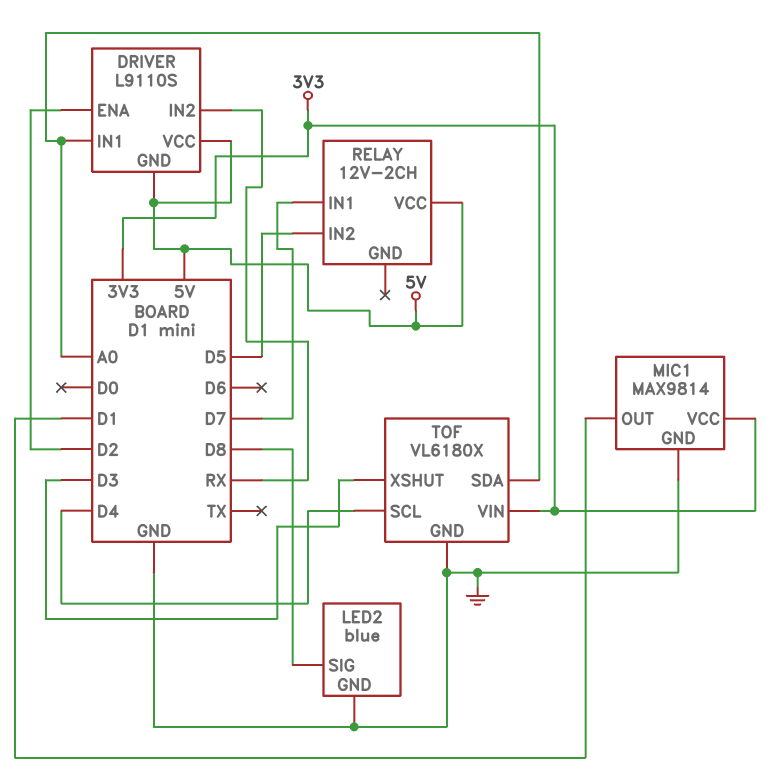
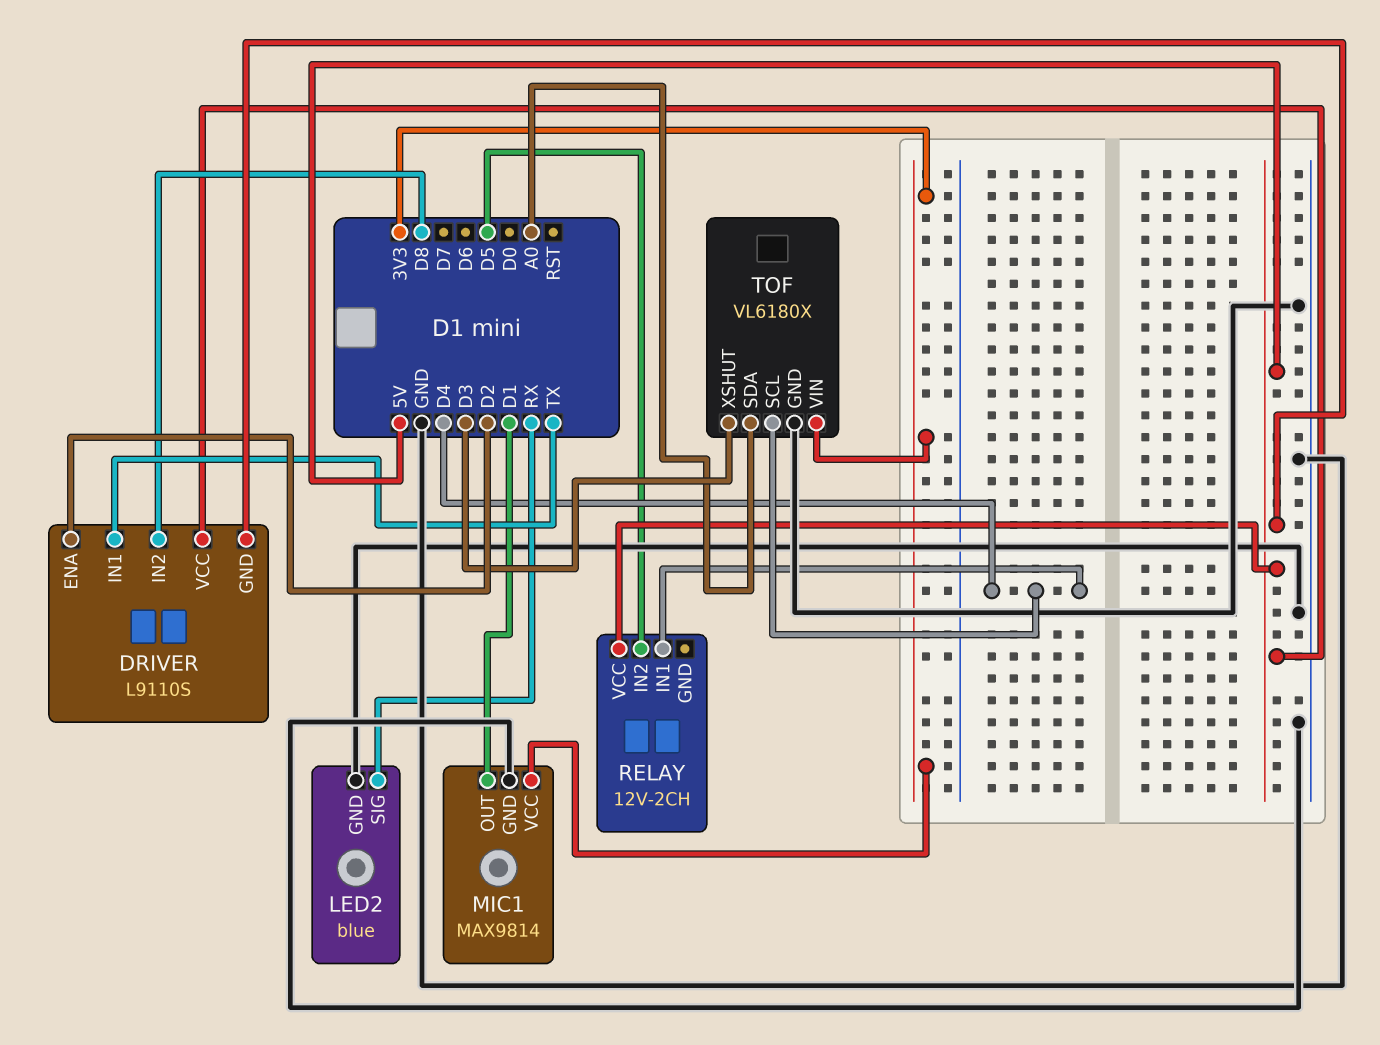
DRIVER pin IN1: A0 -> TX
DRIVER pin IN2: RX -> D8
LED2 pin SIG: D8 -> RX
RELAY pin IN1: D7 -> D4

